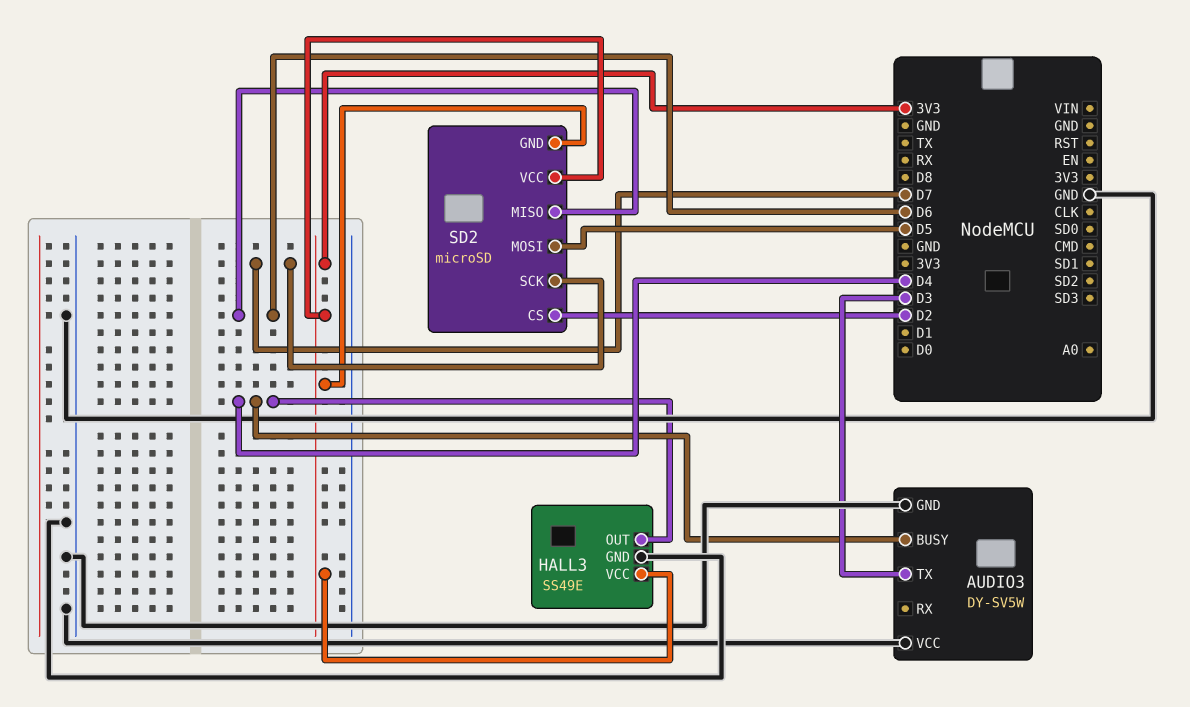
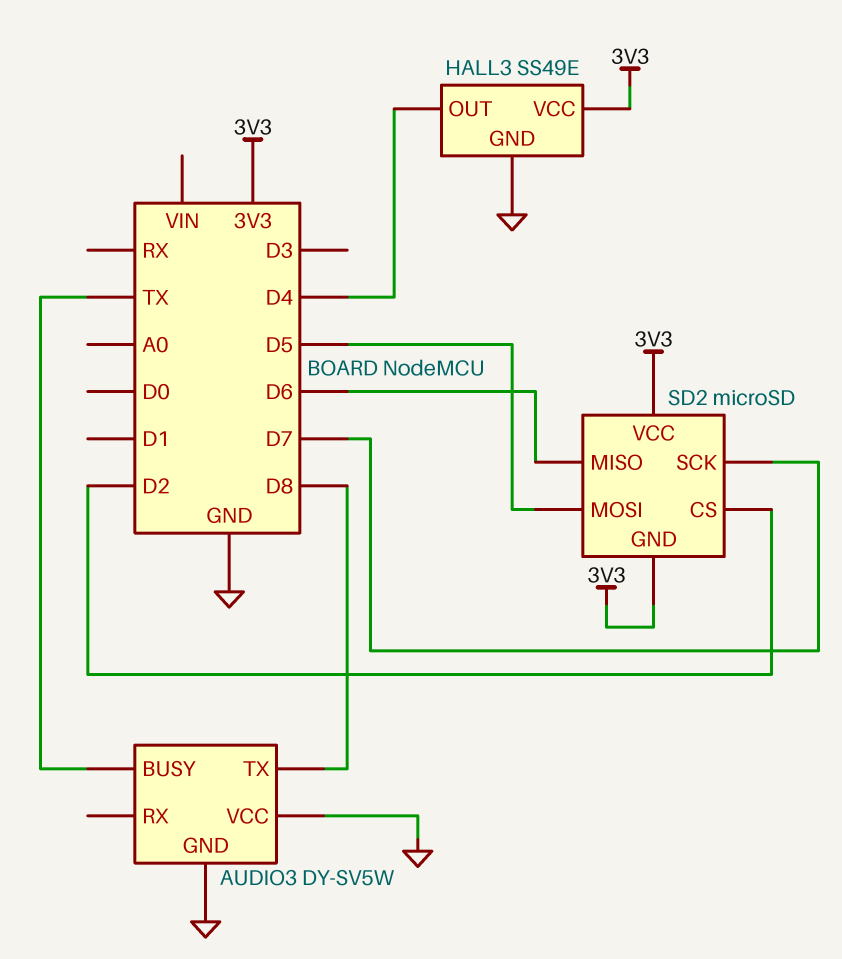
AUDIO3 pin BUSY: D4 -> TX
AUDIO3 pin TX: D3 -> D8

